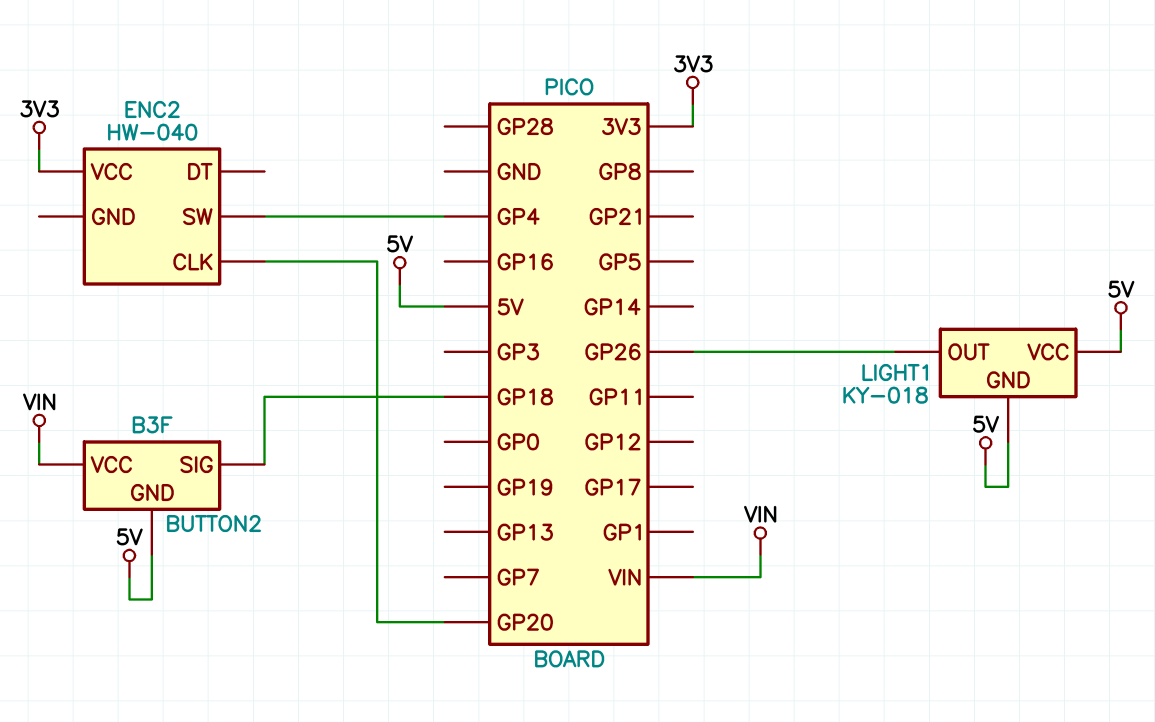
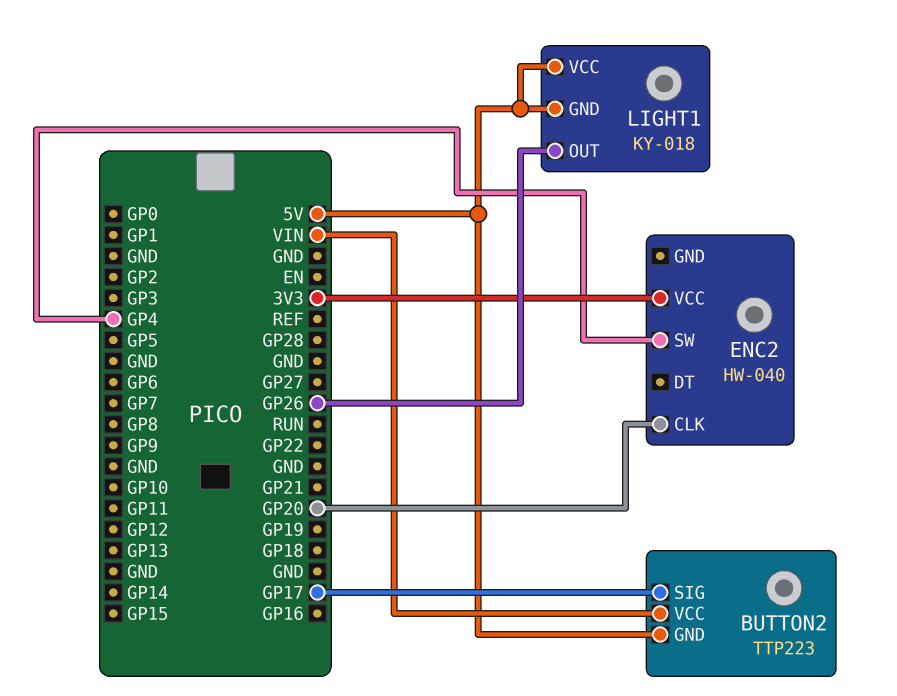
BUTTON2: B3F -> TTP223
BUTTON2 pin SIG: GP18 -> GP17

